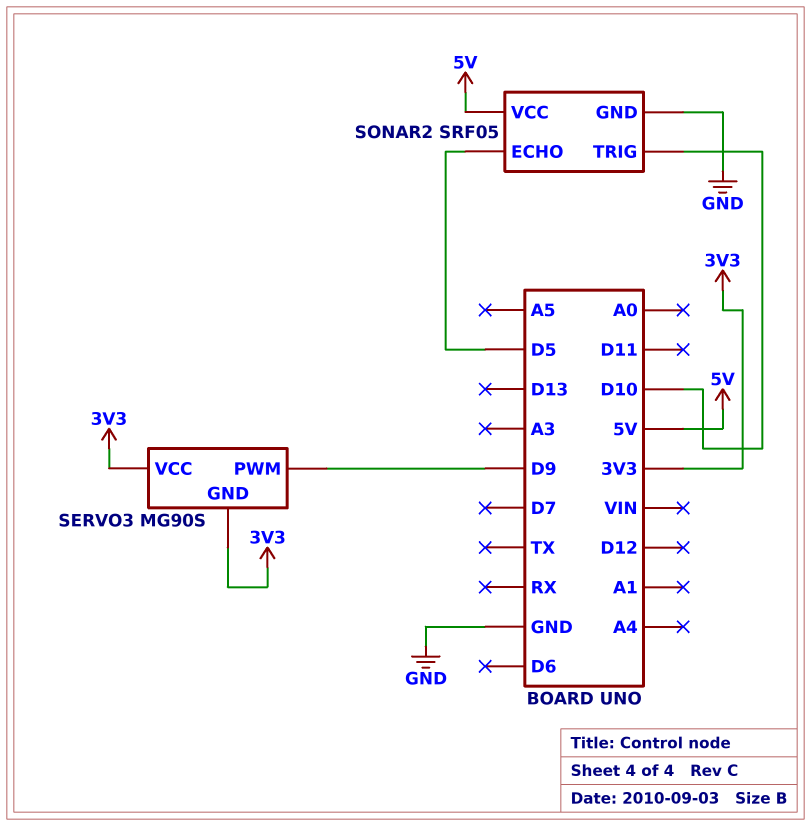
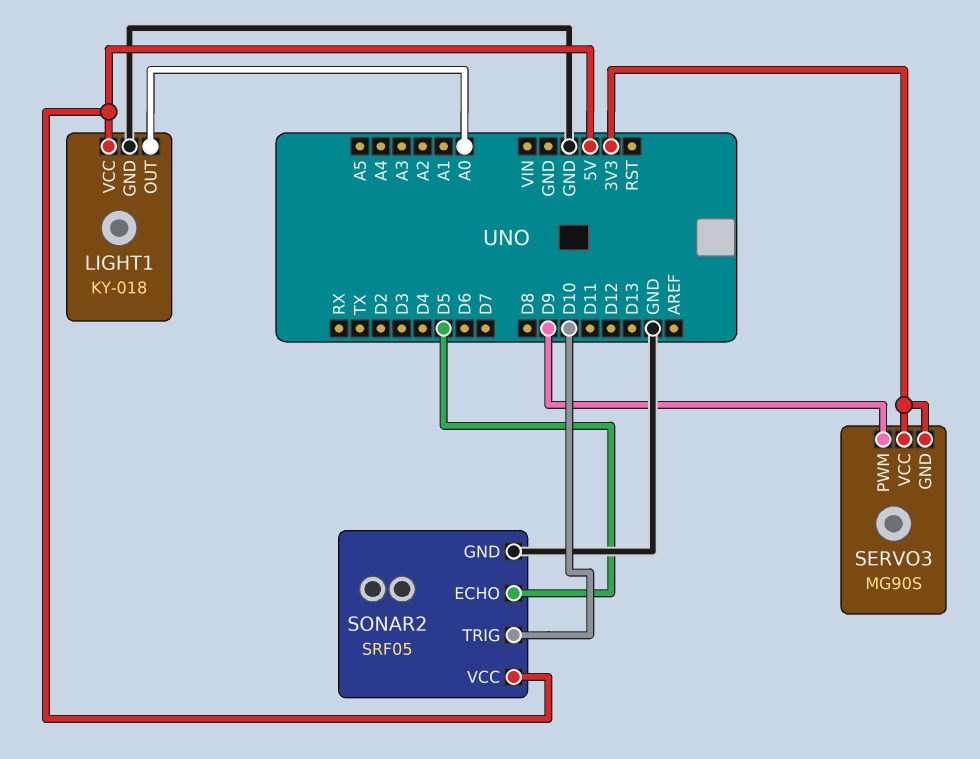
LIGHT1: none -> KY-018
LIGHT1 pin GND: none -> GND
LIGHT1 pin OUT: none -> A0
LIGHT1 pin VCC: none -> 5V

